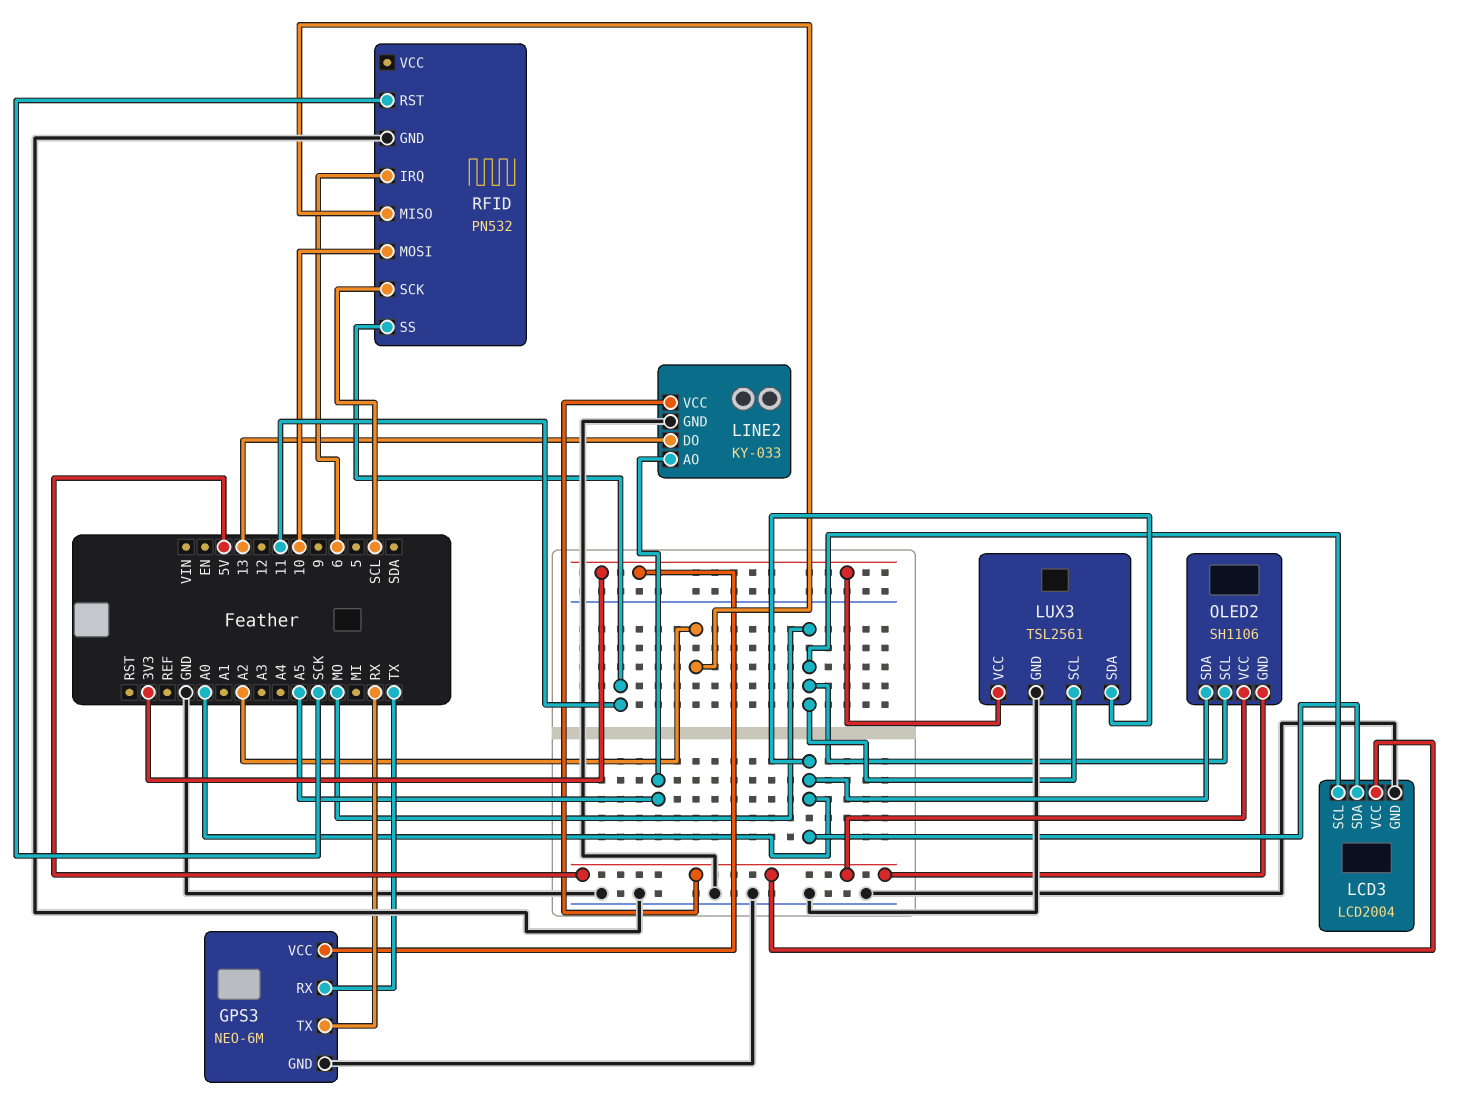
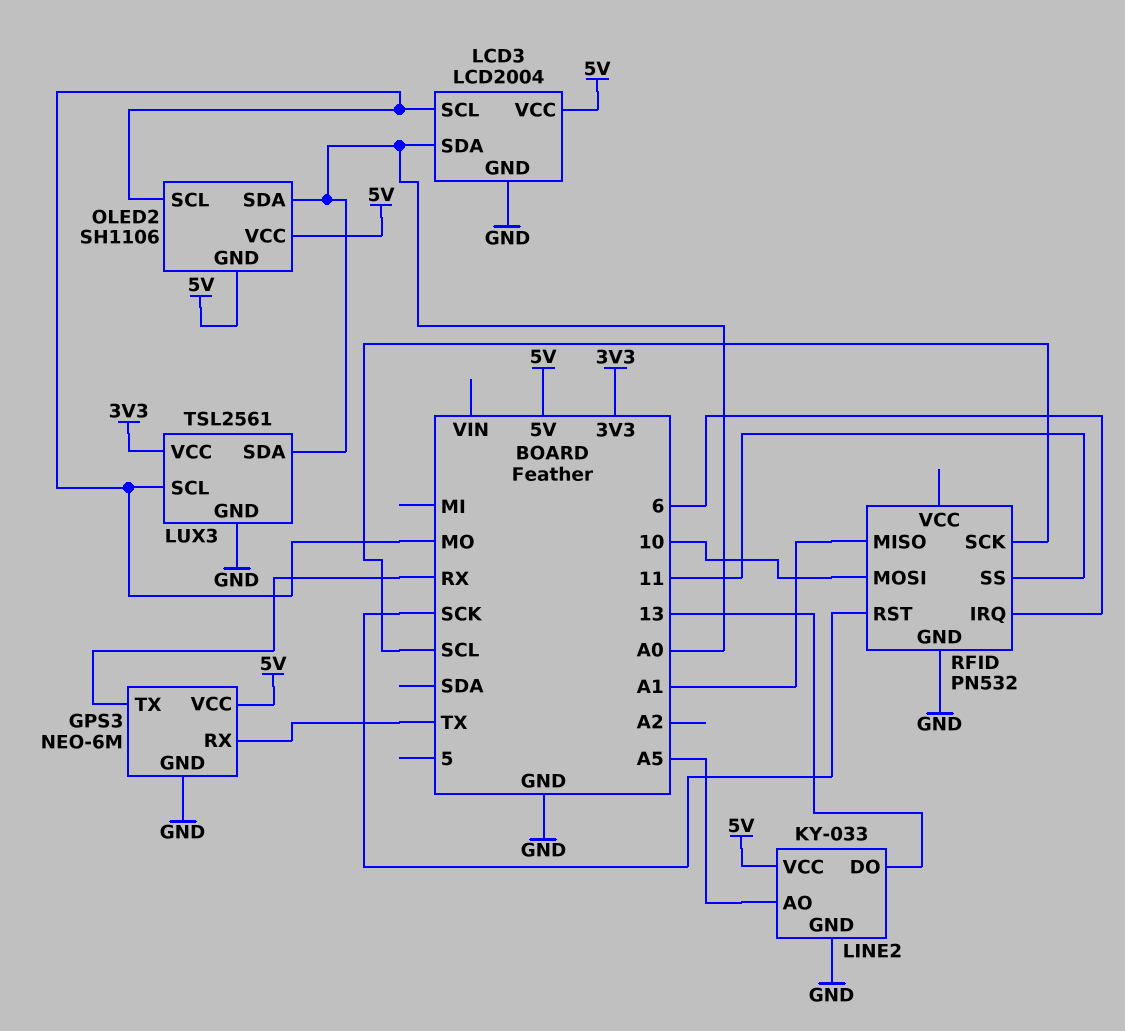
GPS3 pin VCC: 3V3 -> 5V
RFID pin MISO: A2 -> A1

